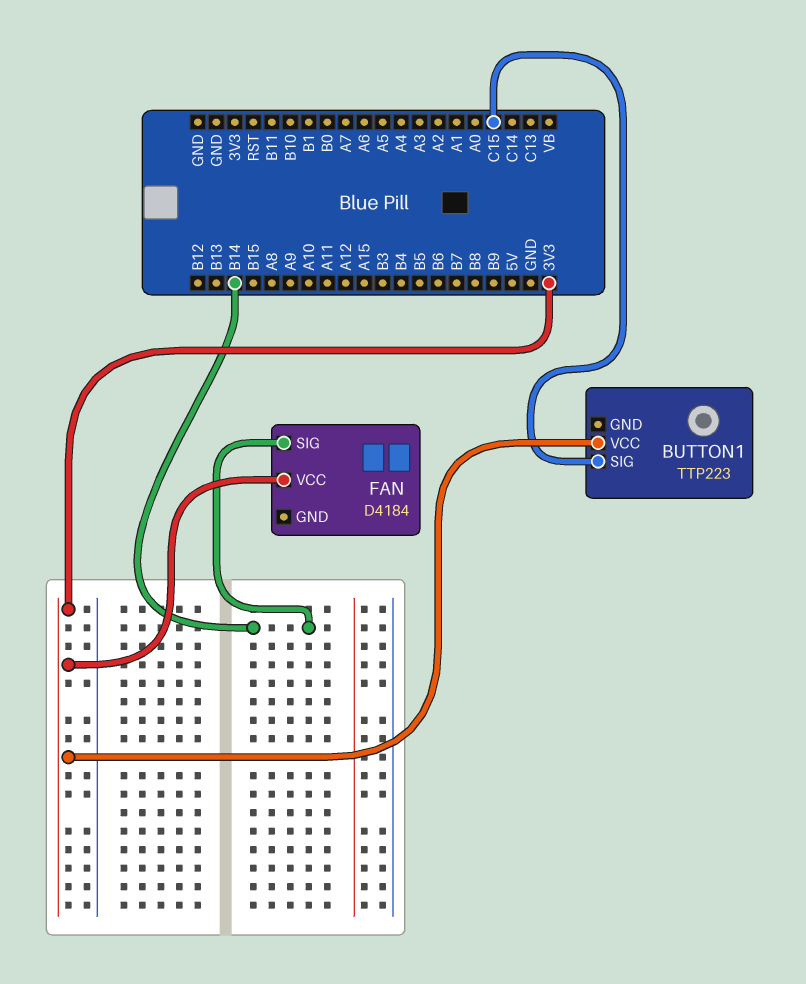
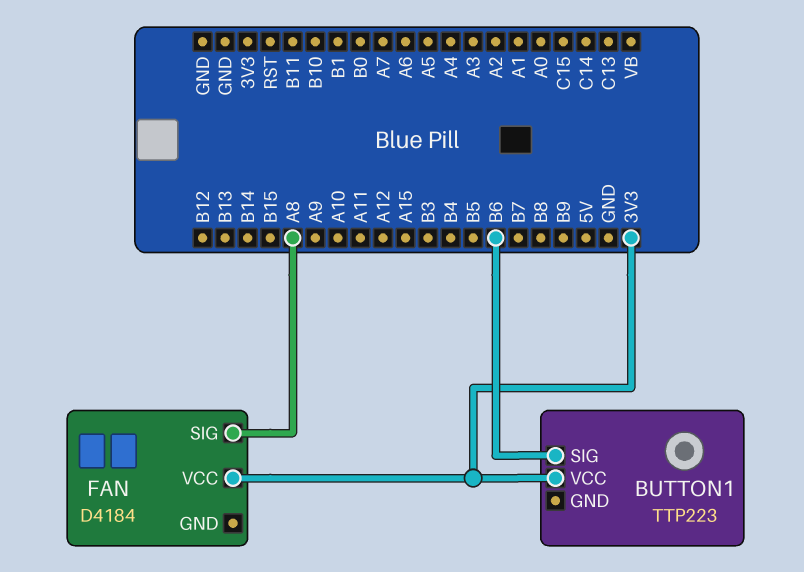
BUTTON1 pin SIG: C15 -> B6
FAN pin SIG: B14 -> A8

